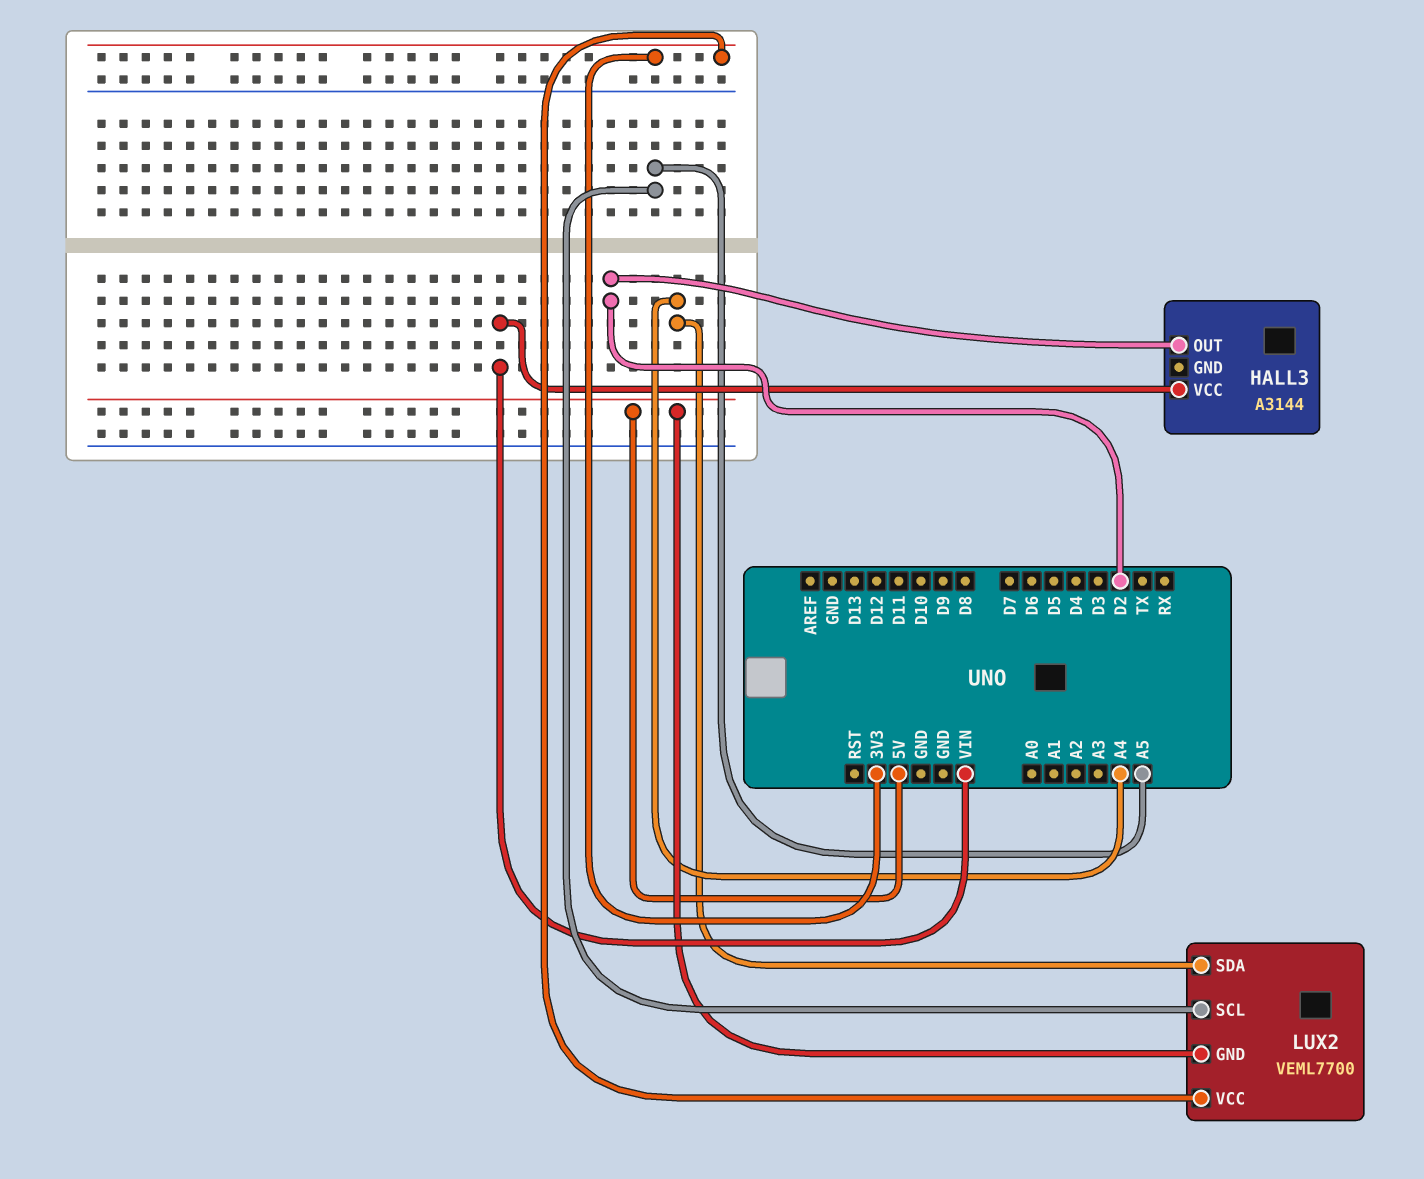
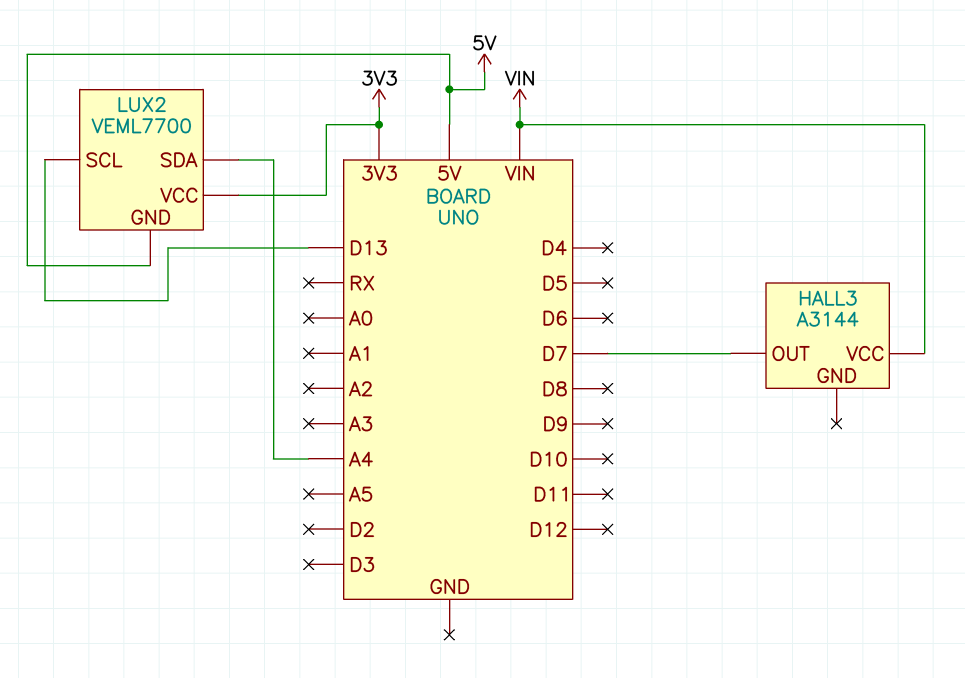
HALL3 pin OUT: D2 -> D7
LUX2 pin SCL: A5 -> D13

